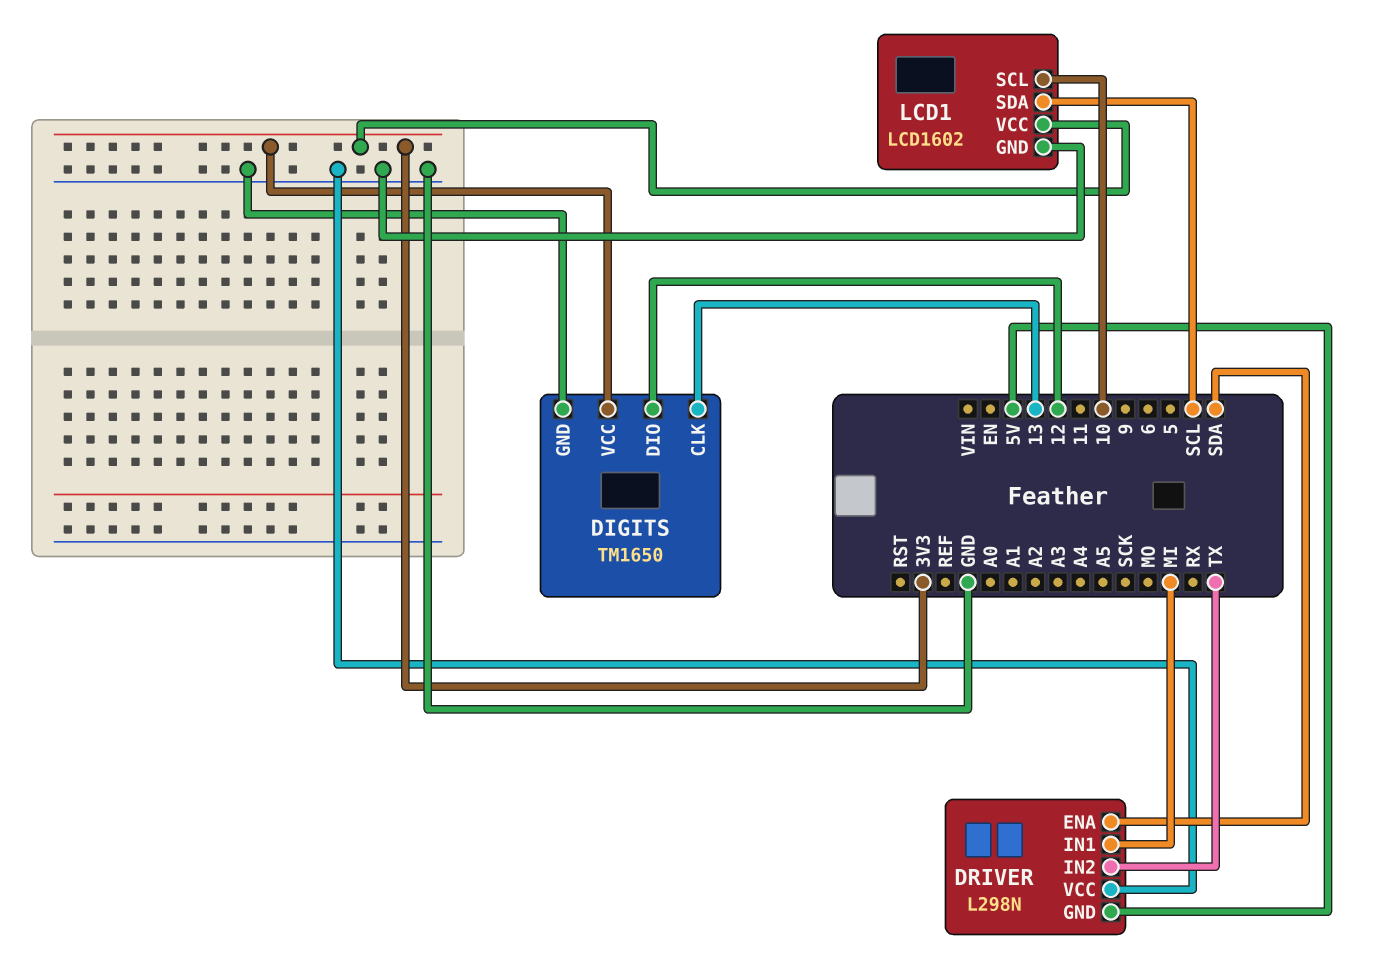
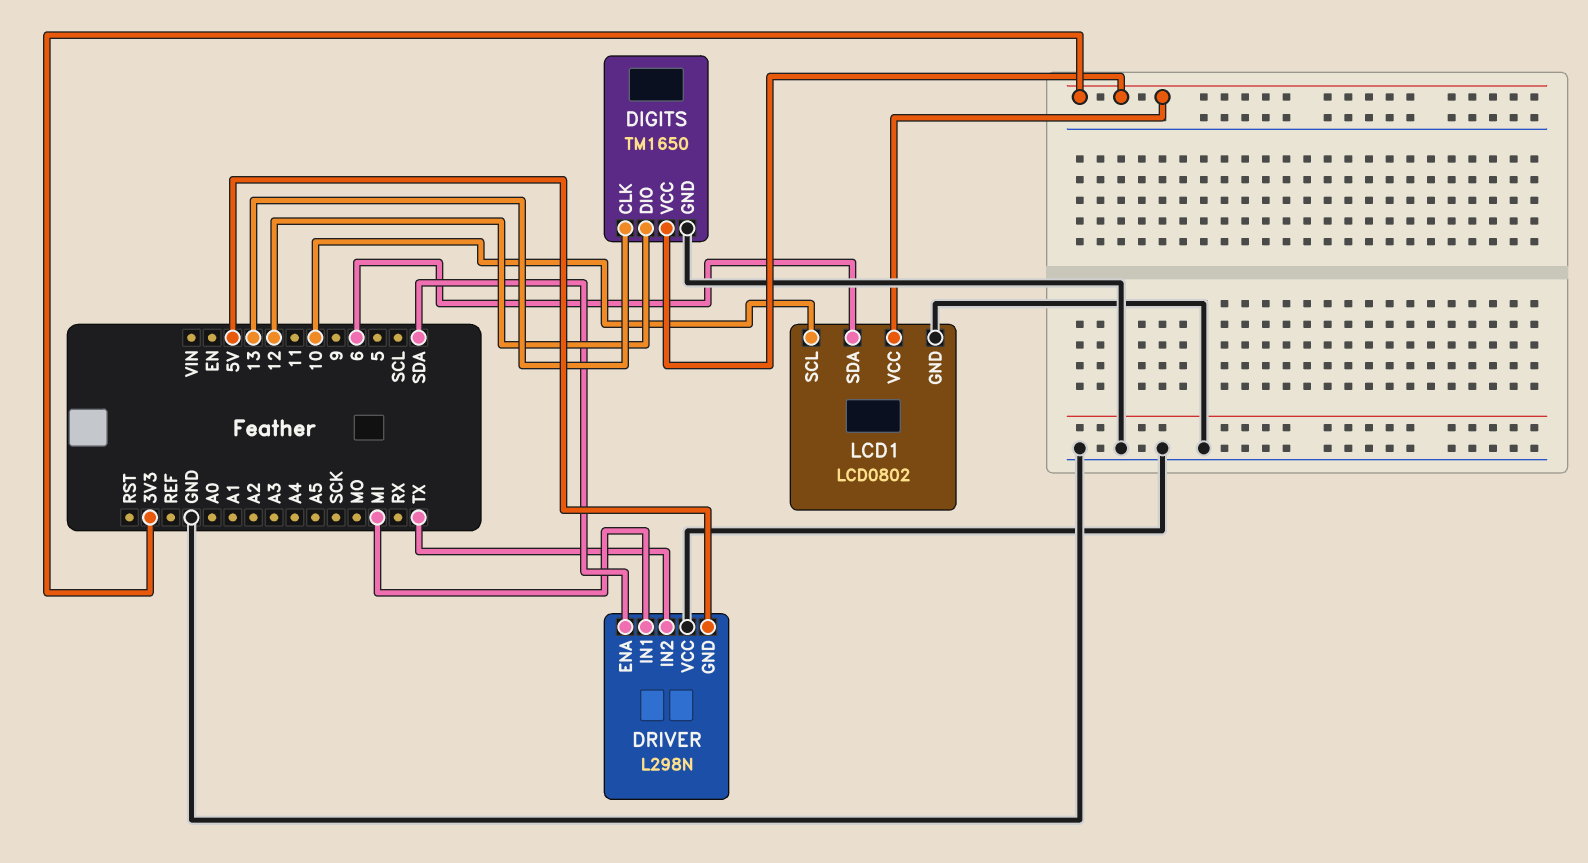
LCD1: LCD1602 -> LCD0802
LCD1 pin SDA: SCL -> 6

